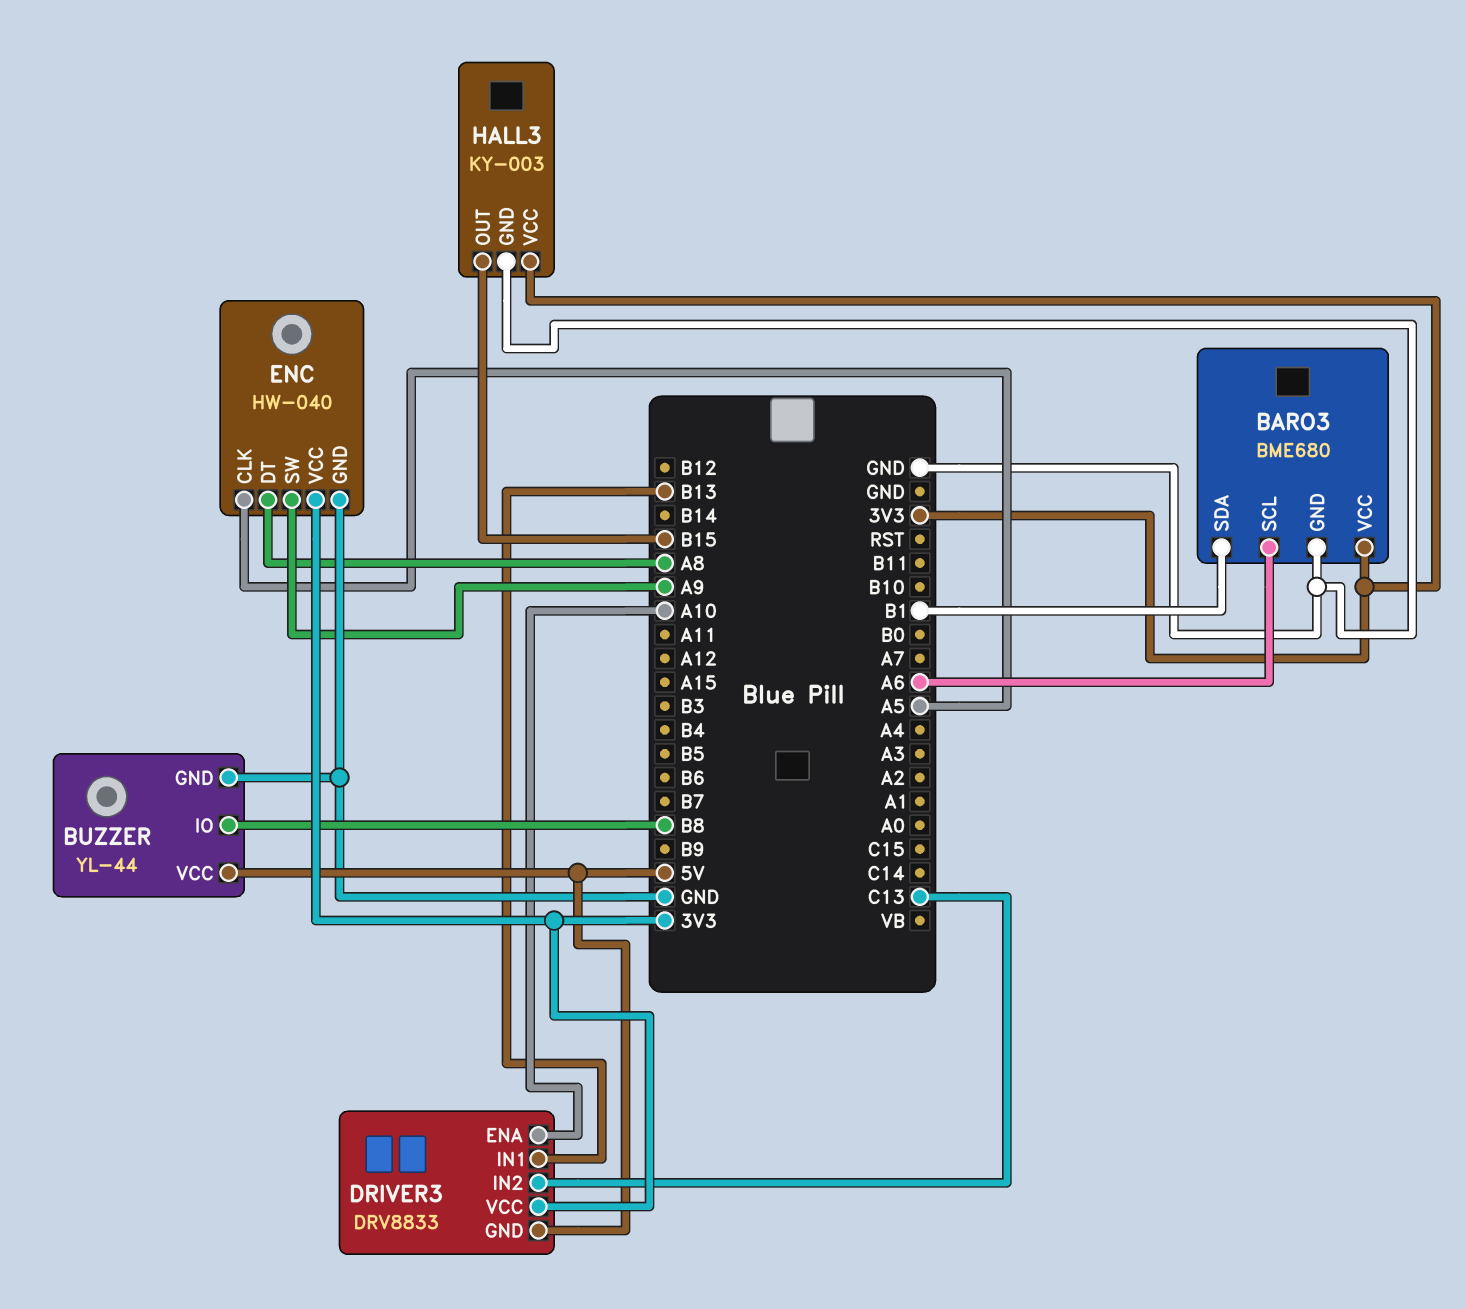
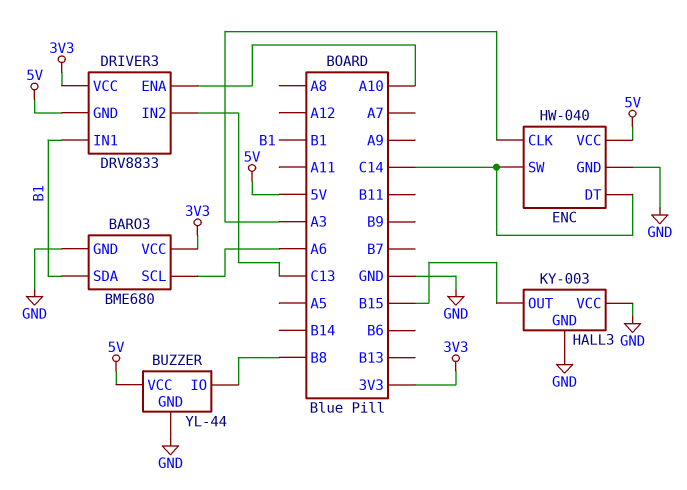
DRIVER3 pin IN1: B13 -> B1
ENC pin CLK: A5 -> A3
ENC pin DT: A8 -> C14
ENC pin SW: A9 -> C14
ENC pin VCC: 3V3 -> 5V
HALL3 pin VCC: 3V3 -> GND

